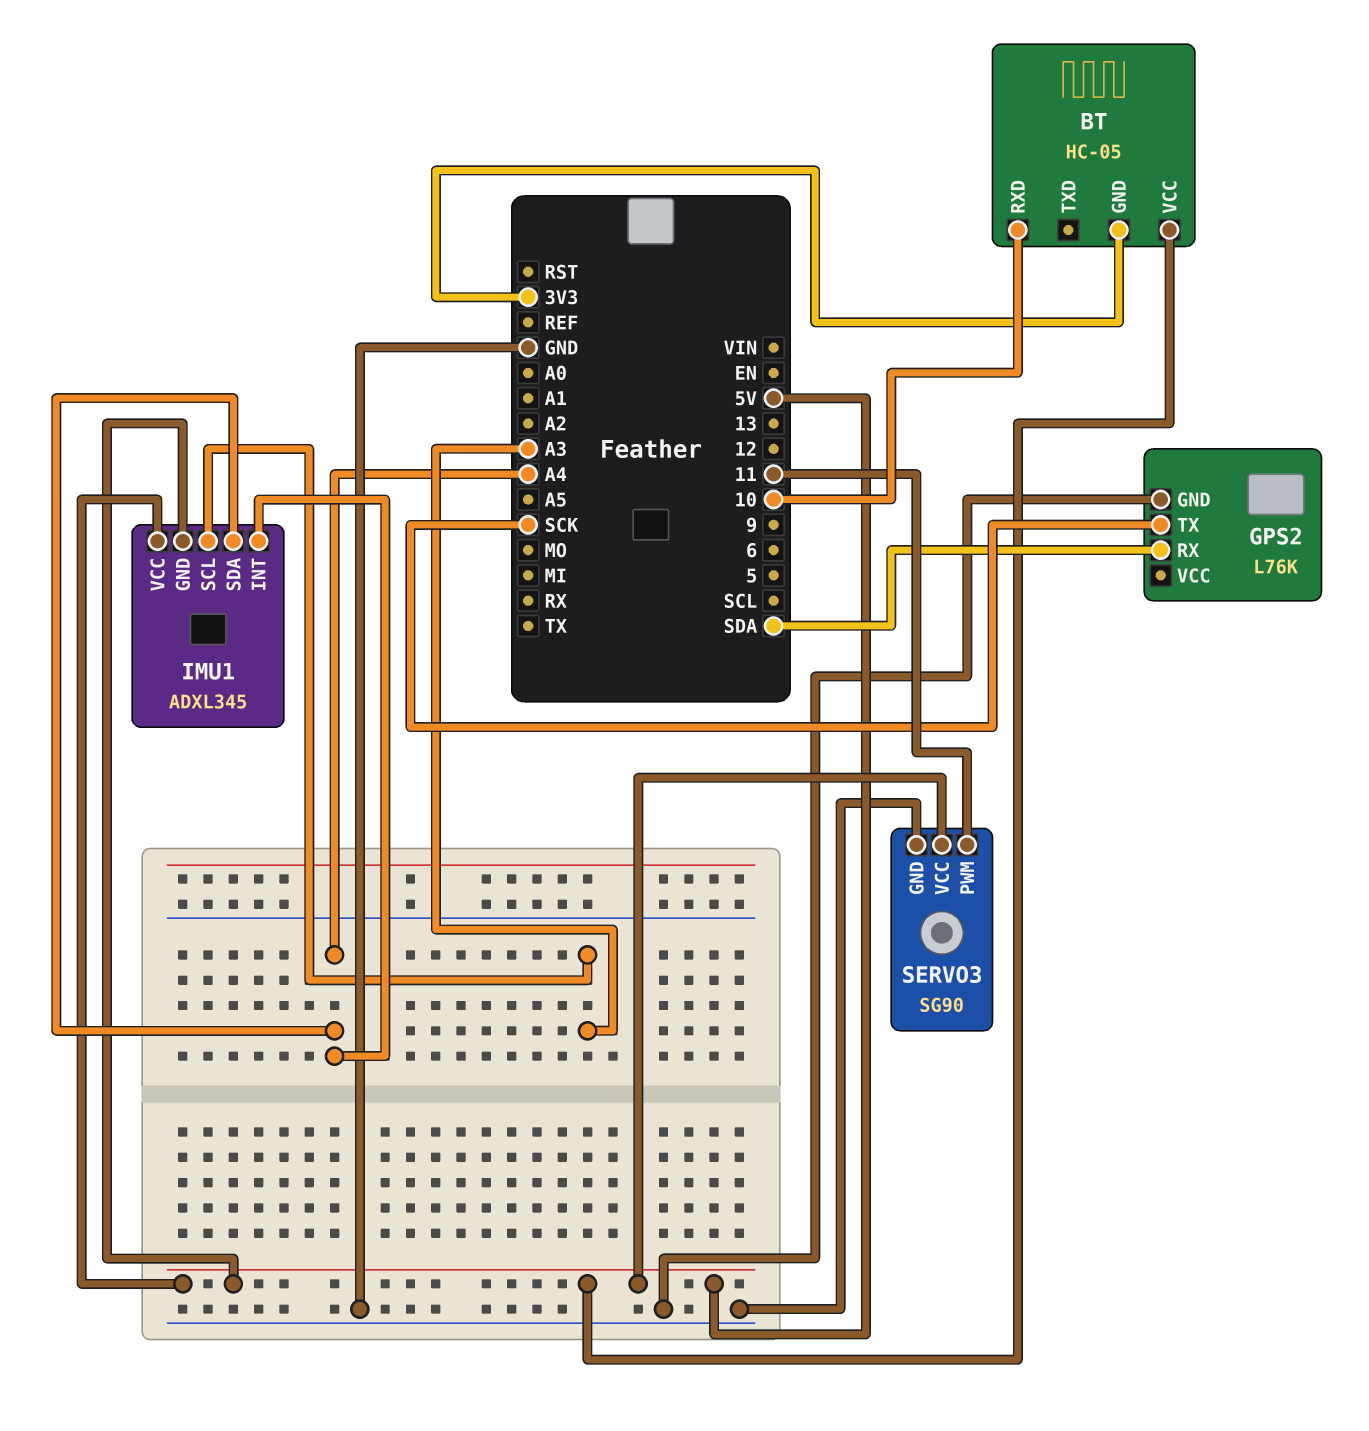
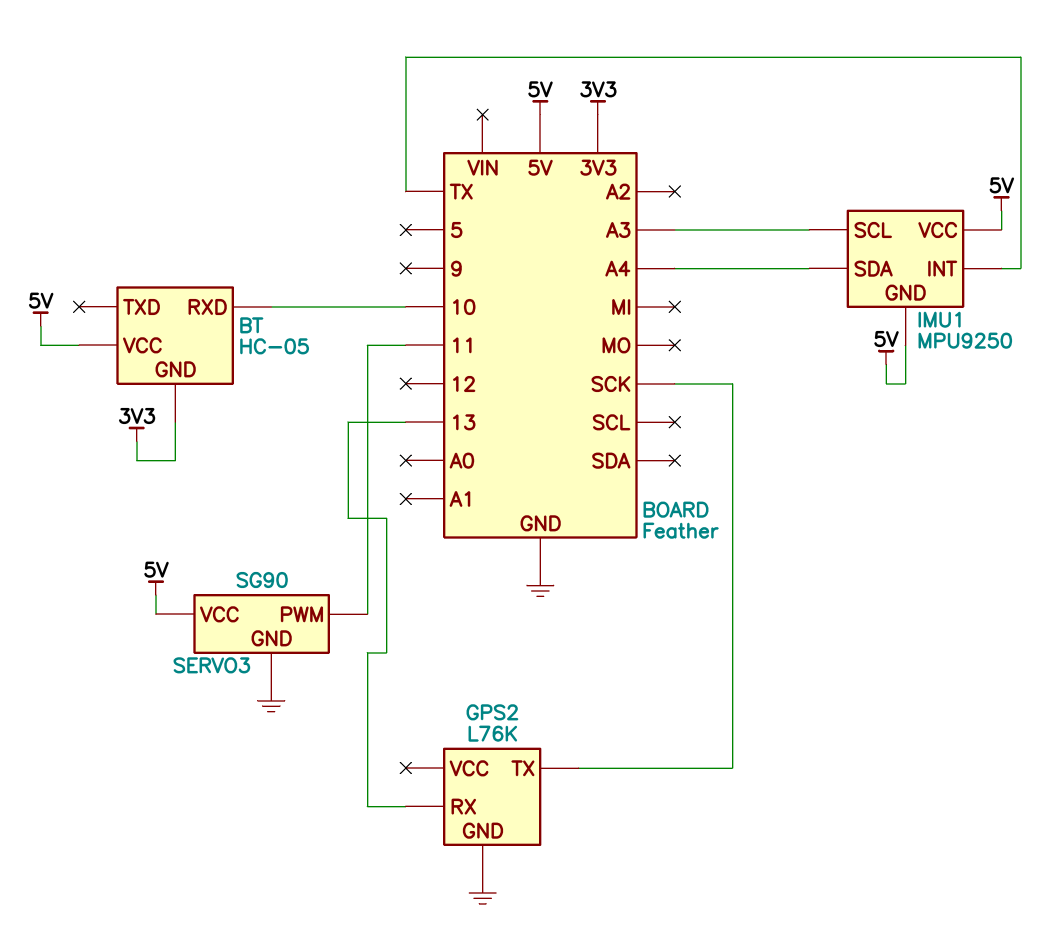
GPS2 pin RX: SDA -> 13
IMU1: ADXL345 -> MPU9250
IMU1 pin INT: A4 -> TX

